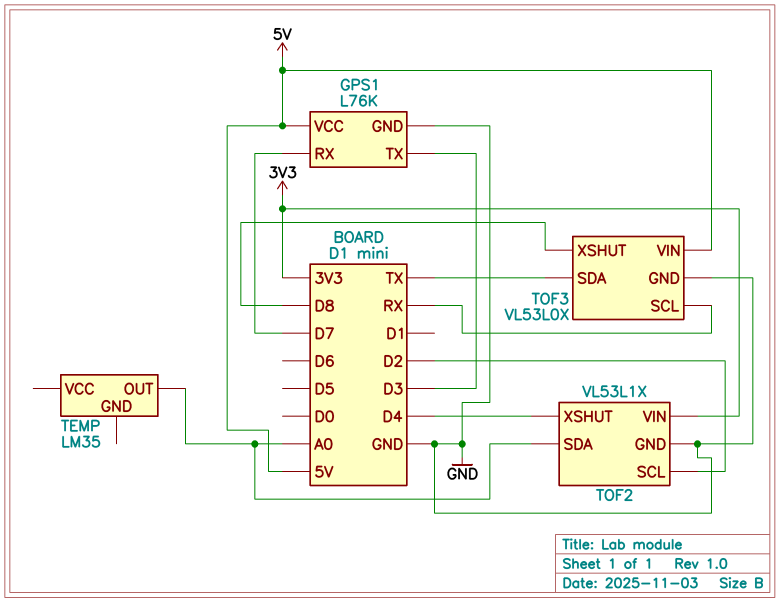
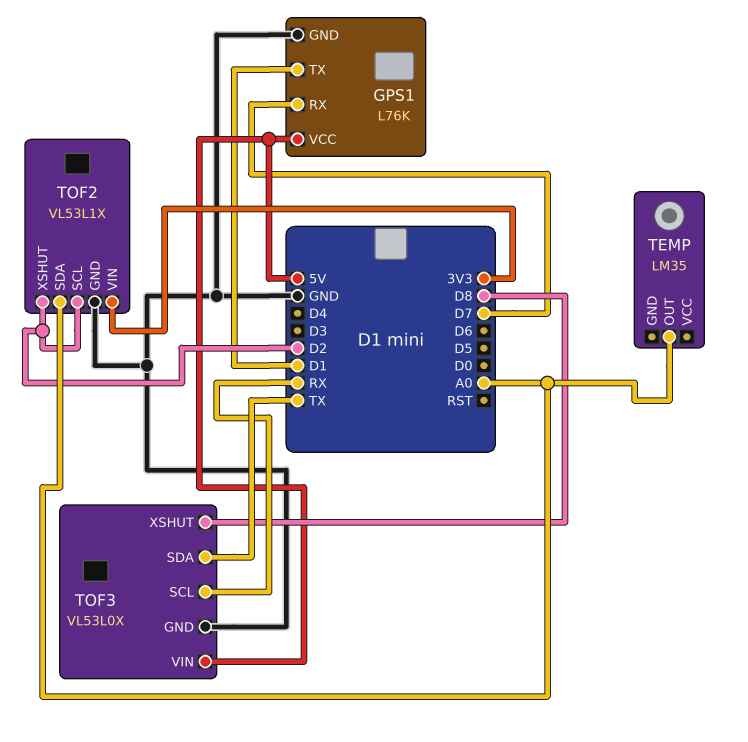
GPS1 pin TX: D3 -> D1
TOF2 pin XSHUT: D4 -> D2

